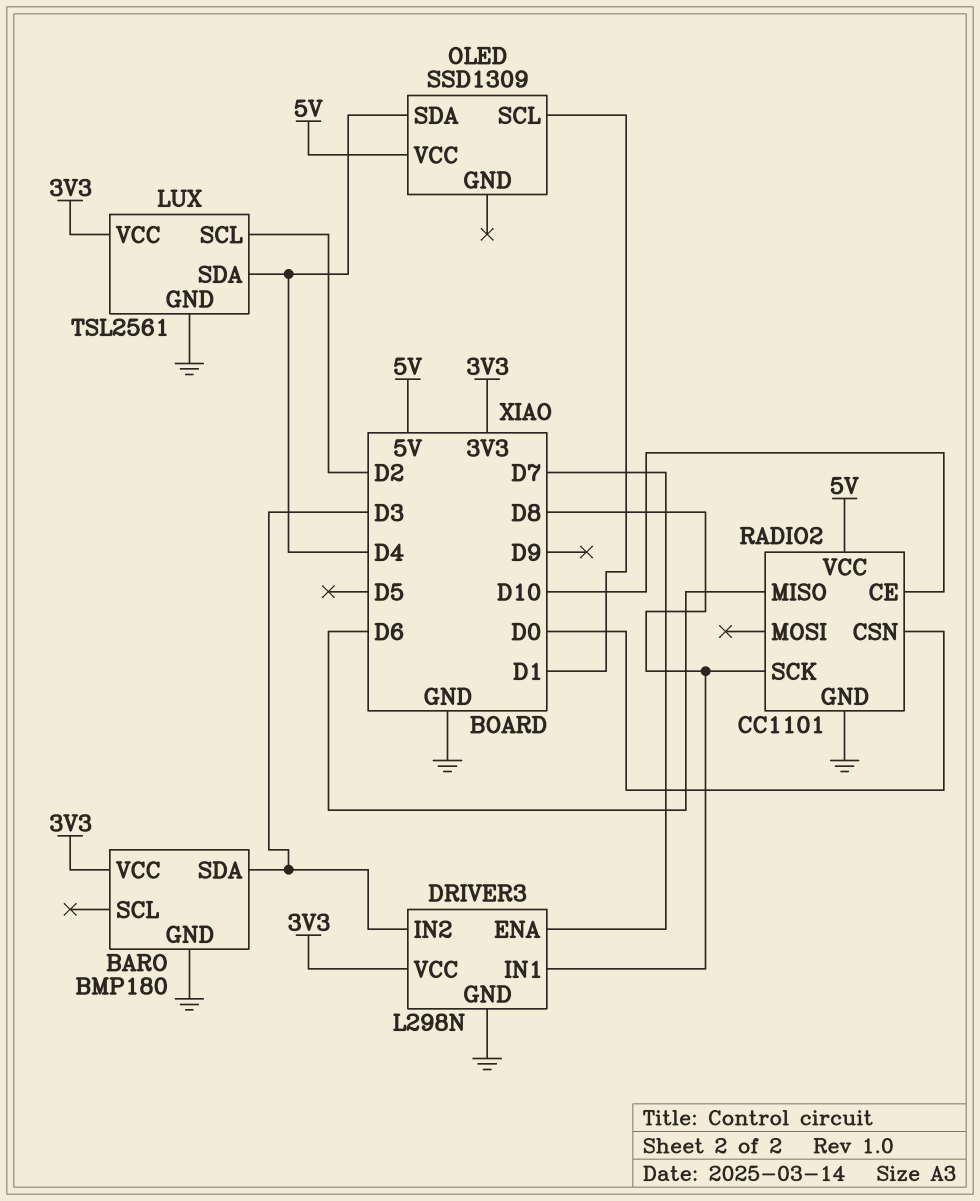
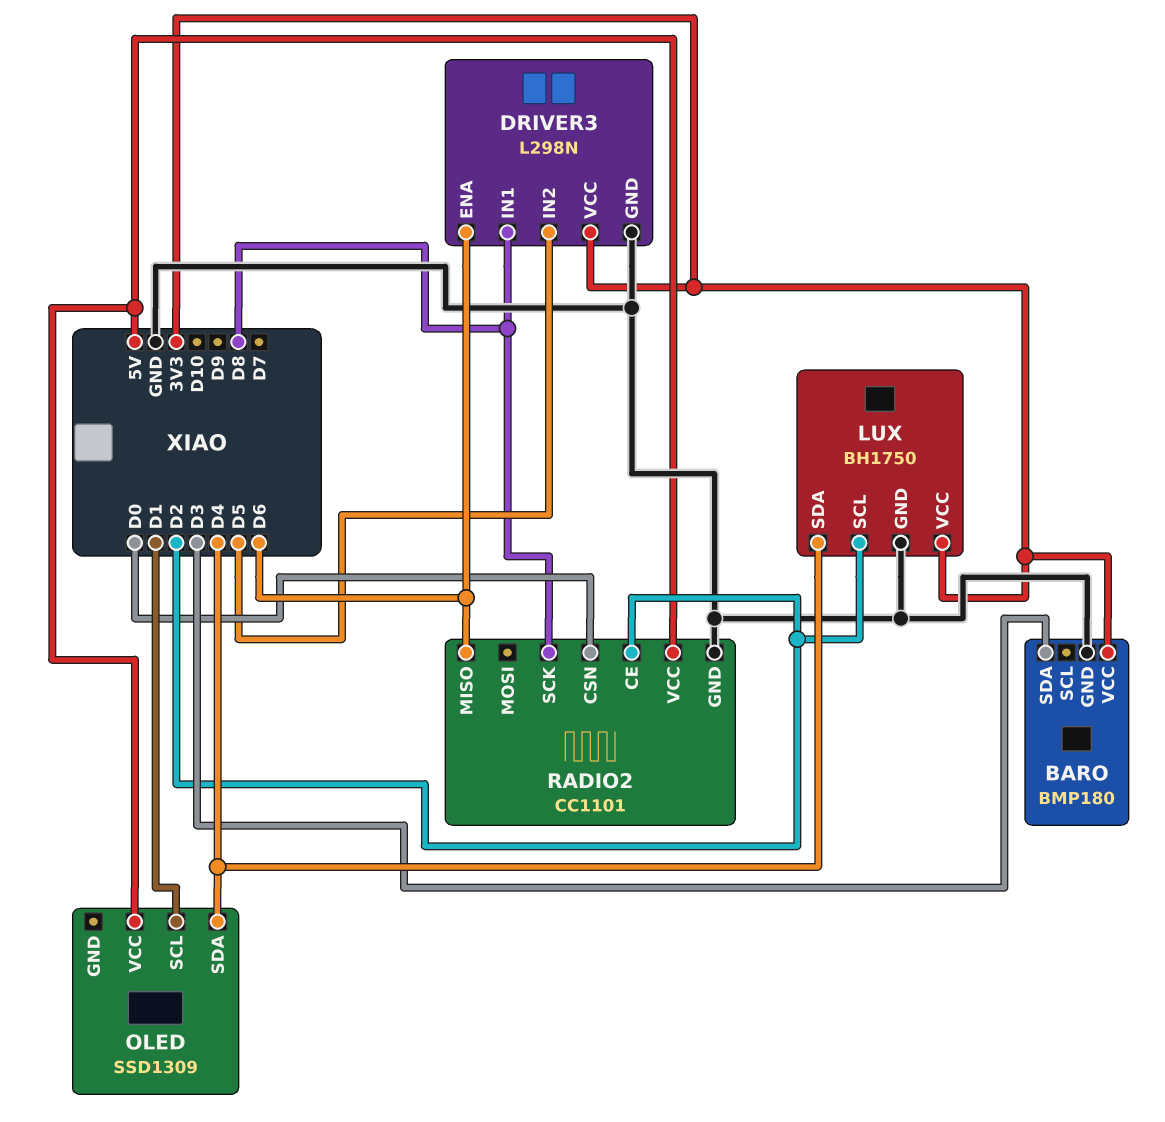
DRIVER3 pin ENA: D7 -> D6
DRIVER3 pin IN2: D3 -> D5
LUX: TSL2561 -> BH1750
RADIO2 pin CE: D10 -> D2

